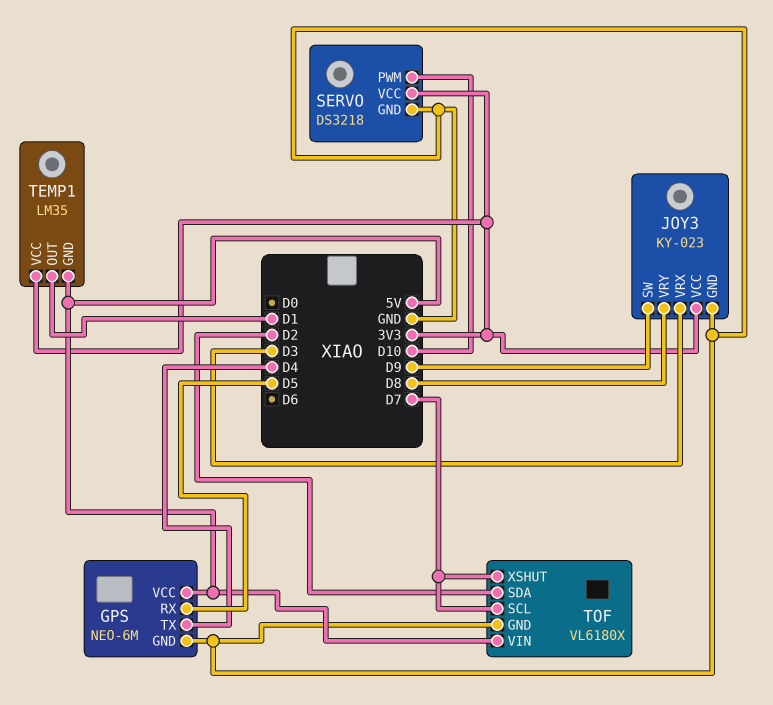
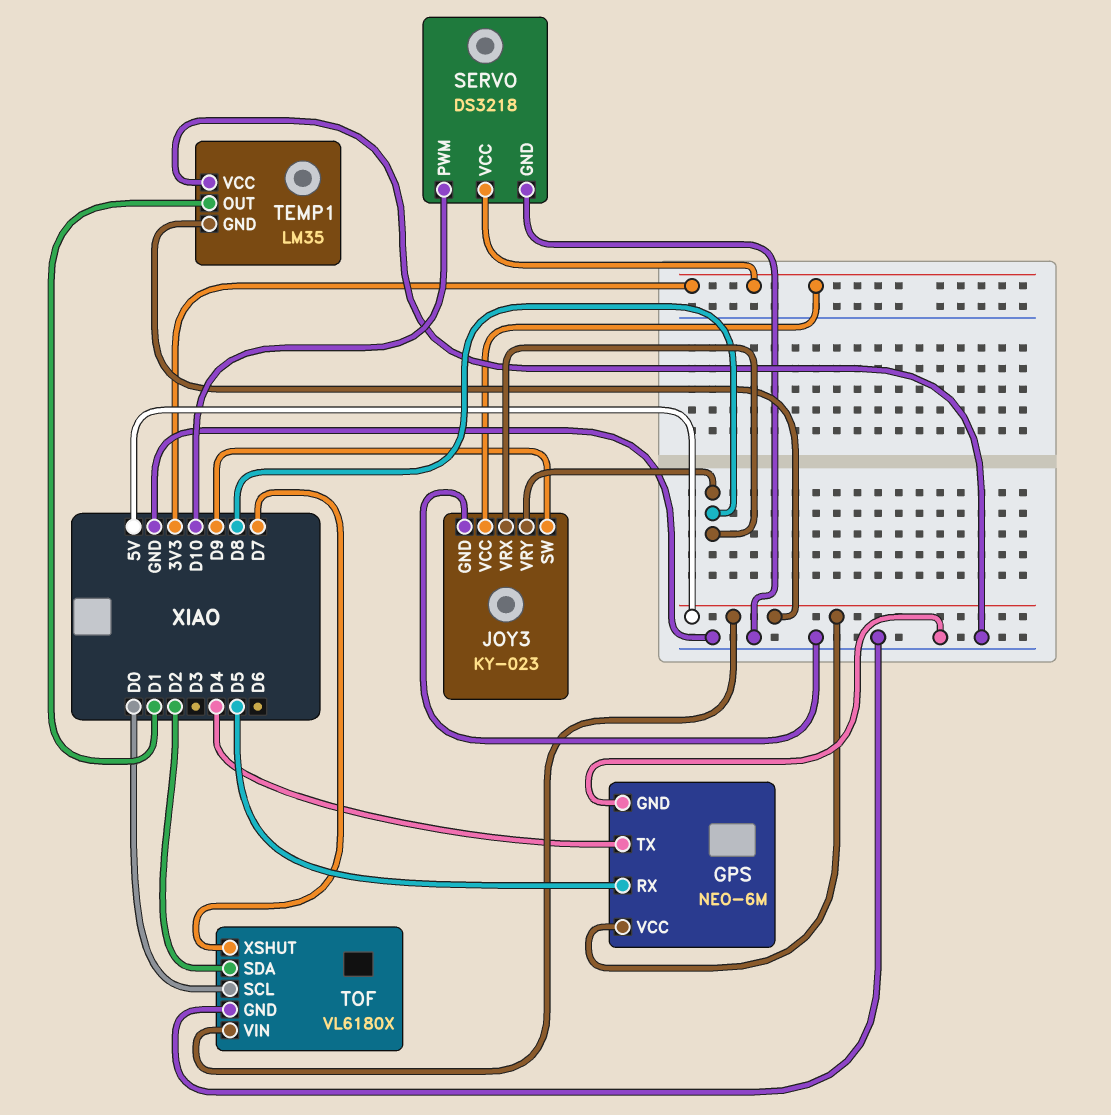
JOY3 pin VRX: D3 -> D8
TEMP1 pin VCC: 3V3 -> GND
TOF pin SCL: D7 -> D0

